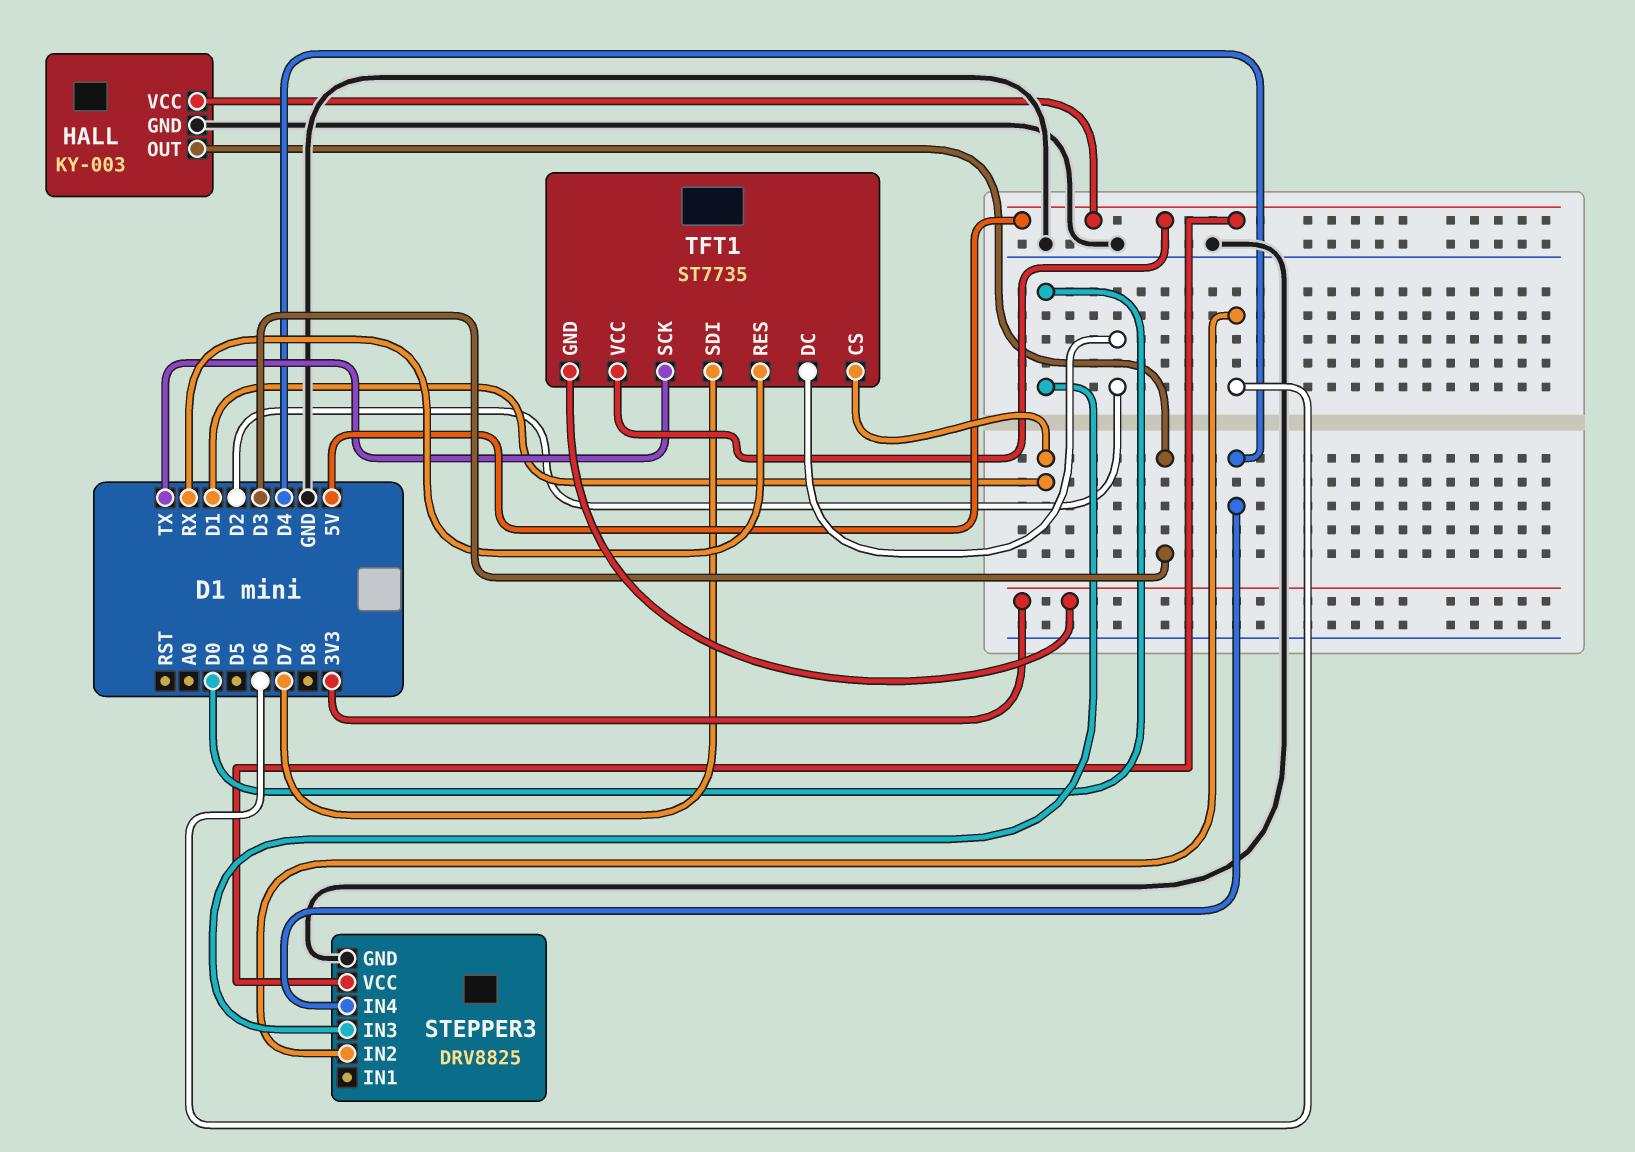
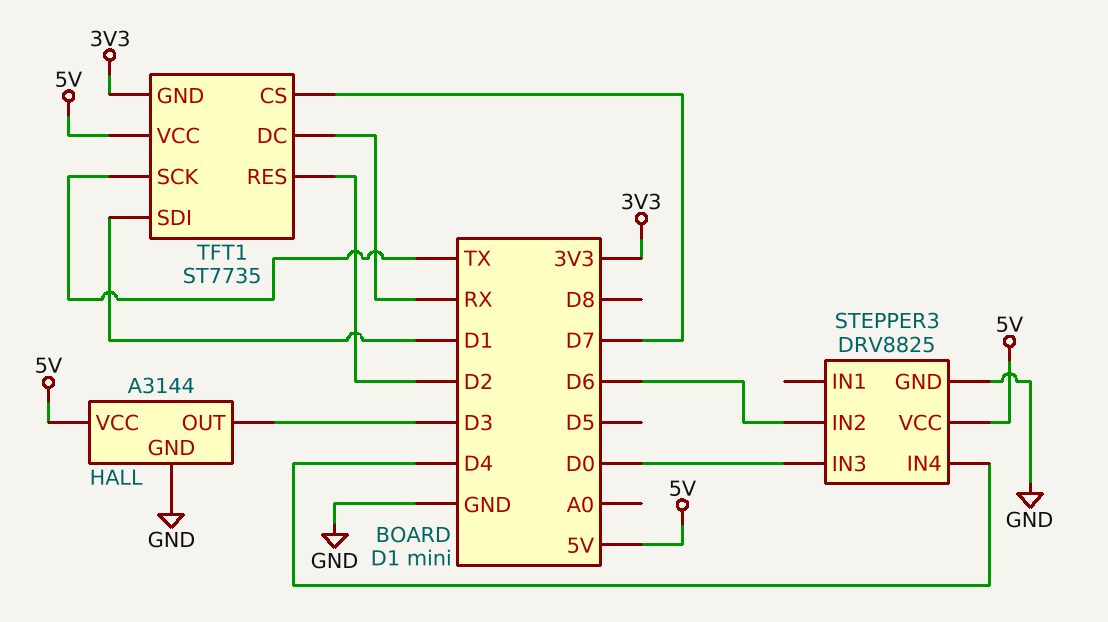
HALL: KY-003 -> A3144
TFT1 pin CS: D1 -> D7
TFT1 pin DC: D2 -> RX
TFT1 pin RES: RX -> D2
TFT1 pin SDI: D7 -> D1

